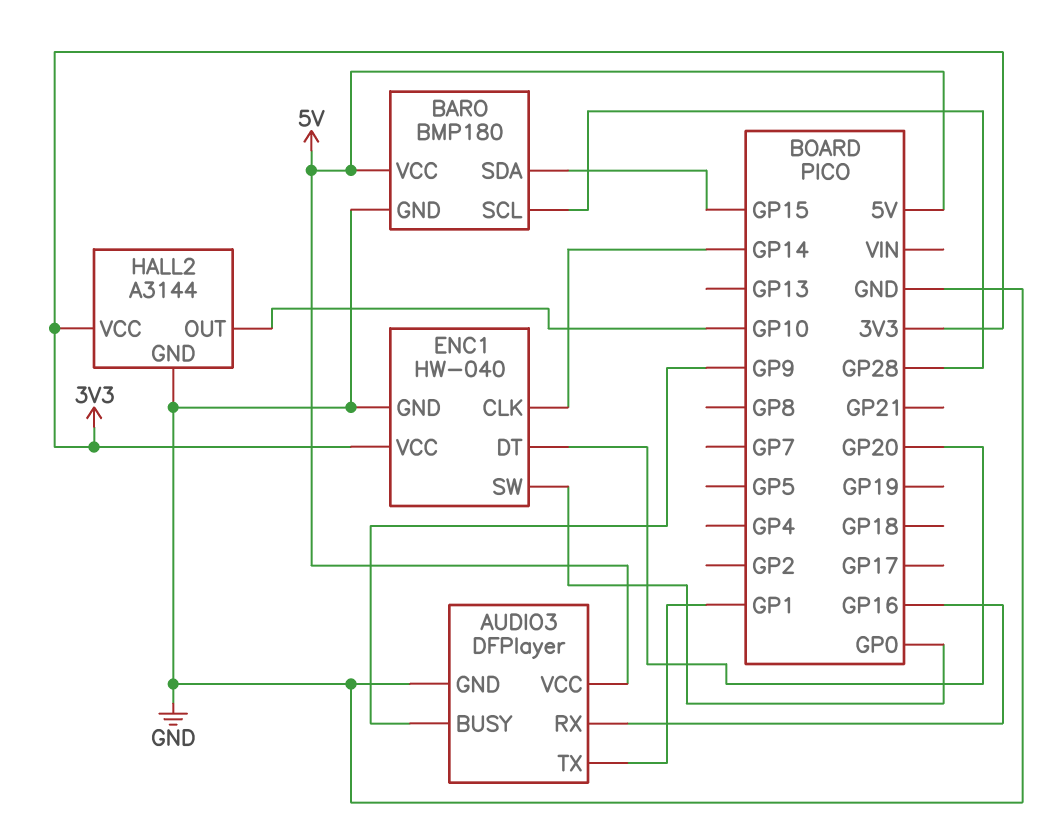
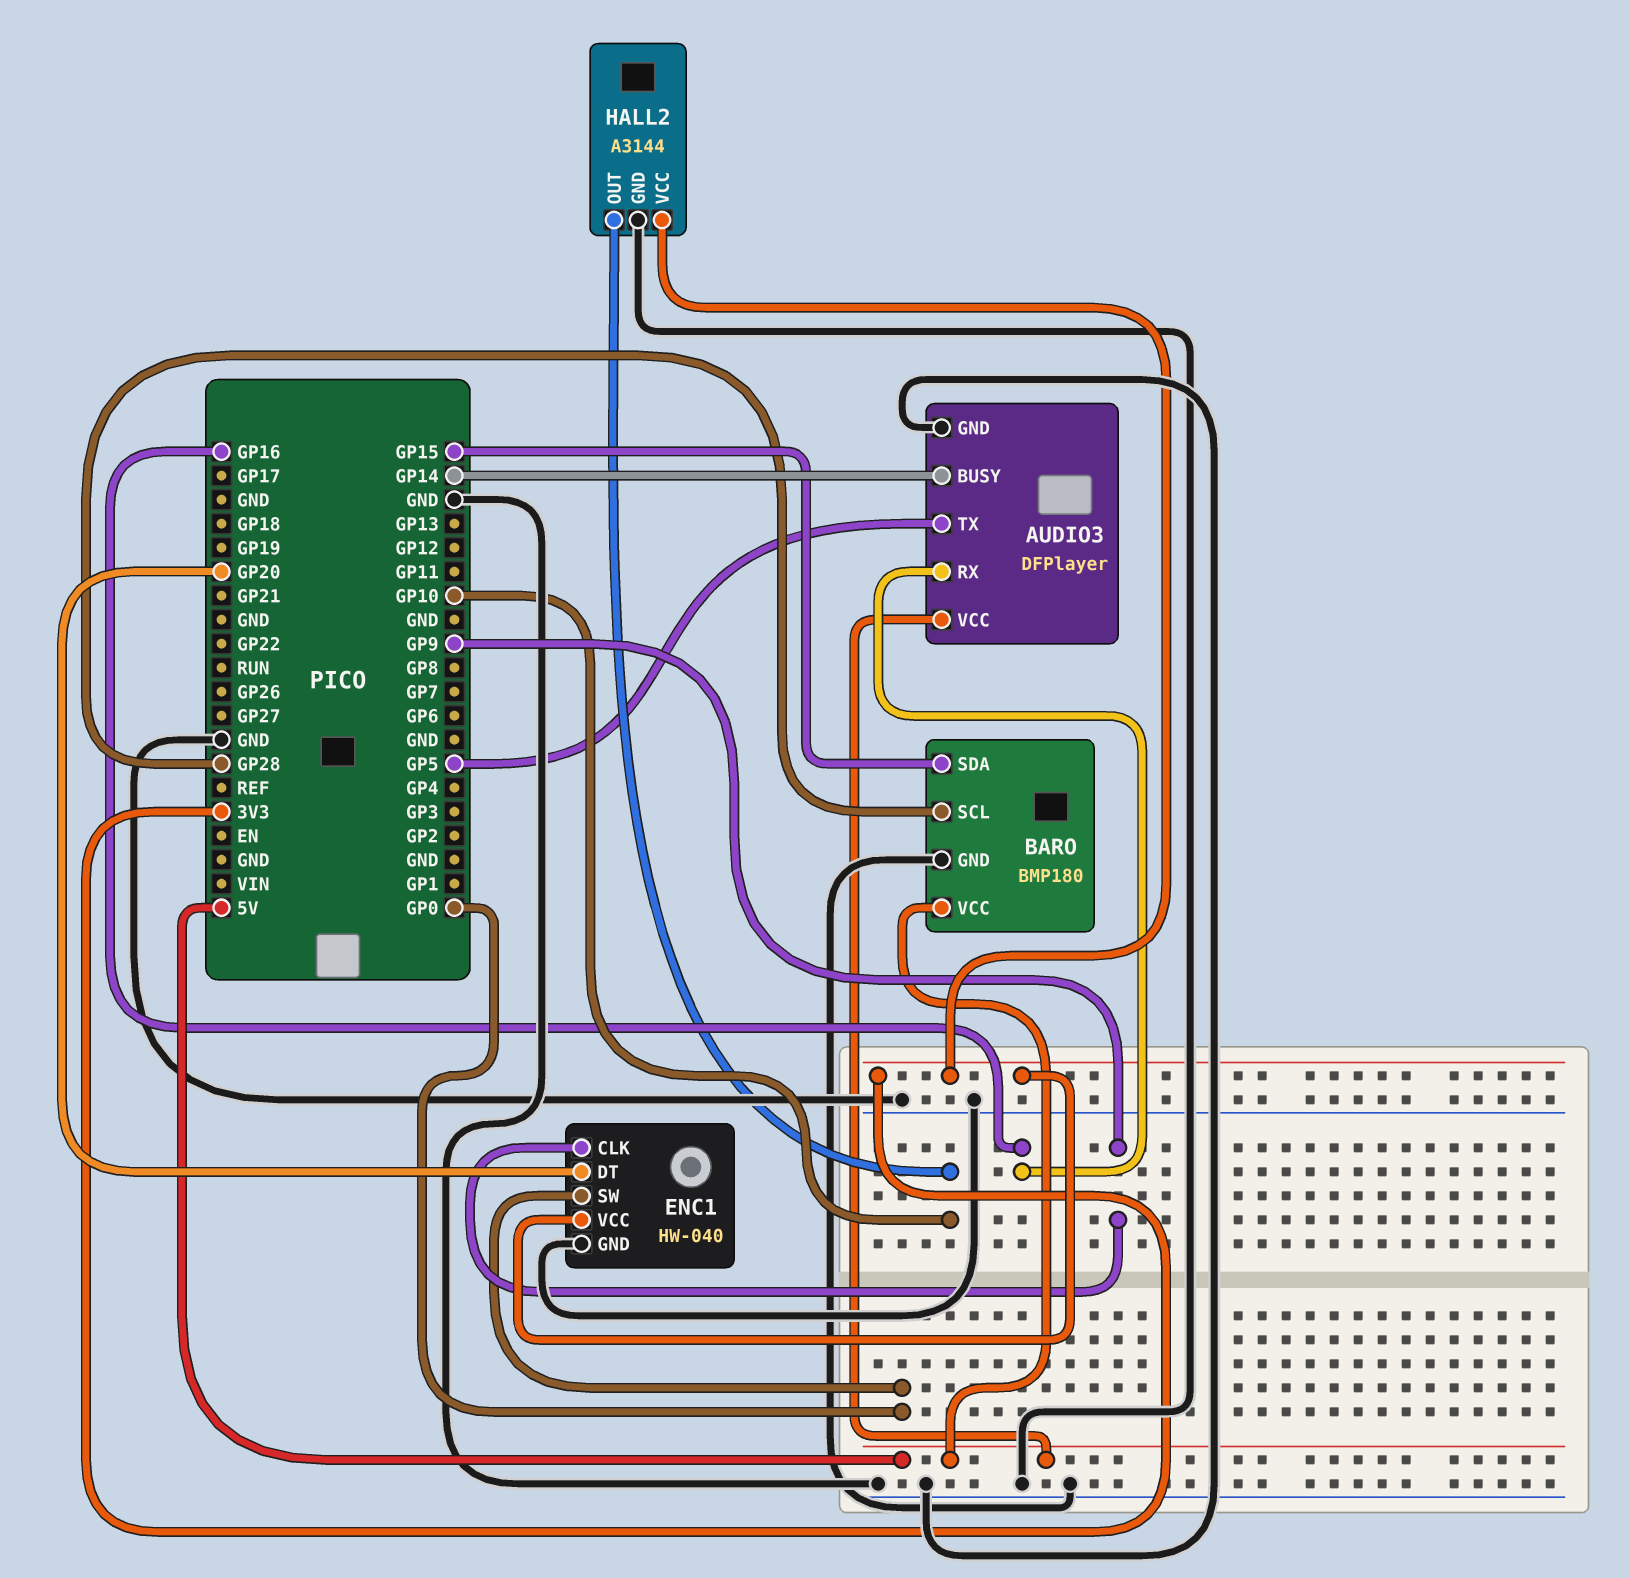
AUDIO3 pin BUSY: GP9 -> GP14
AUDIO3 pin TX: GP1 -> GP5
ENC1 pin CLK: GP14 -> GP9

